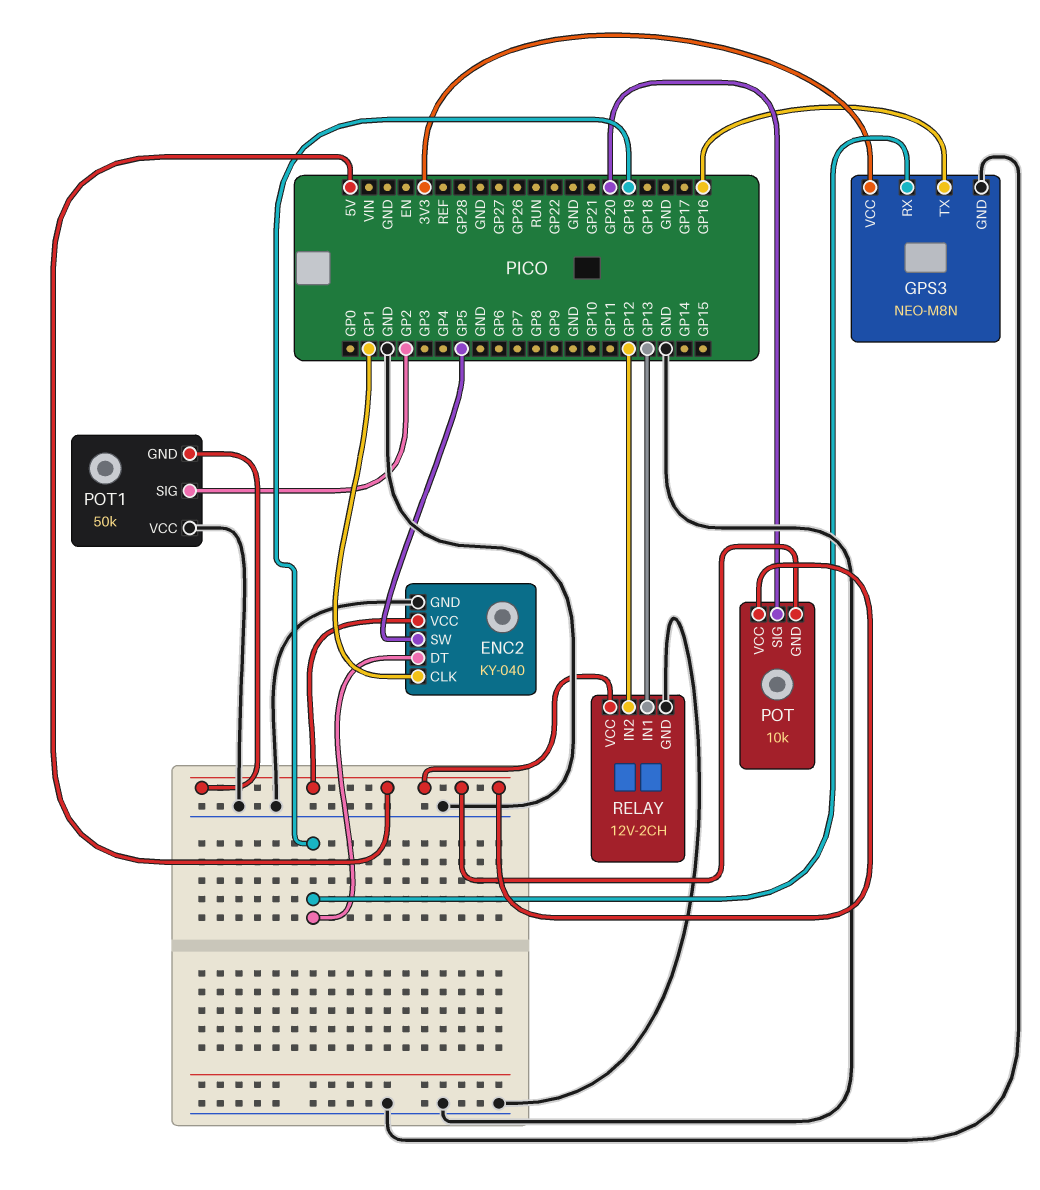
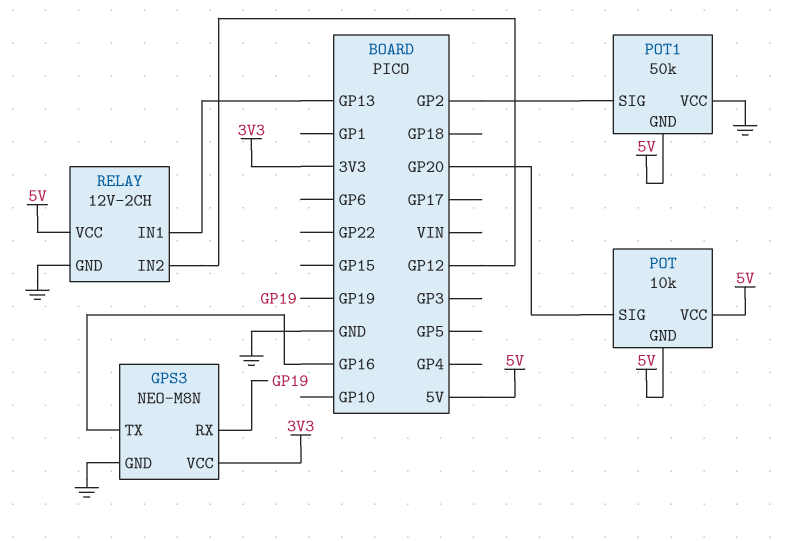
ENC2: KY-040 -> none
ENC2 pin CLK: GP1 -> none
ENC2 pin DT: GP19 -> none
ENC2 pin GND: GND -> none
ENC2 pin SW: GP5 -> none
ENC2 pin VCC: 5V -> none

